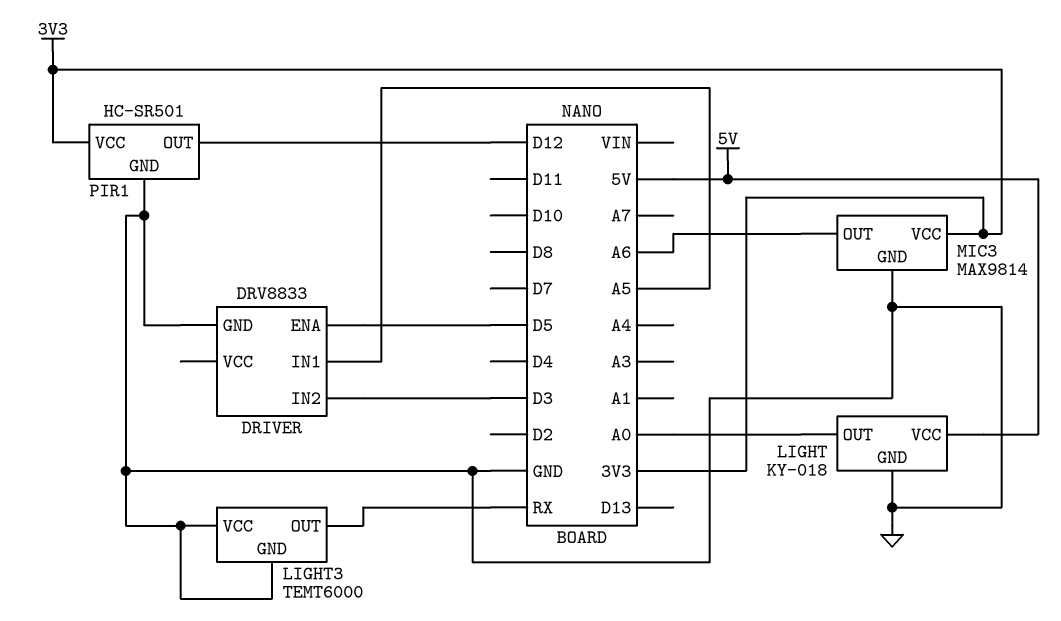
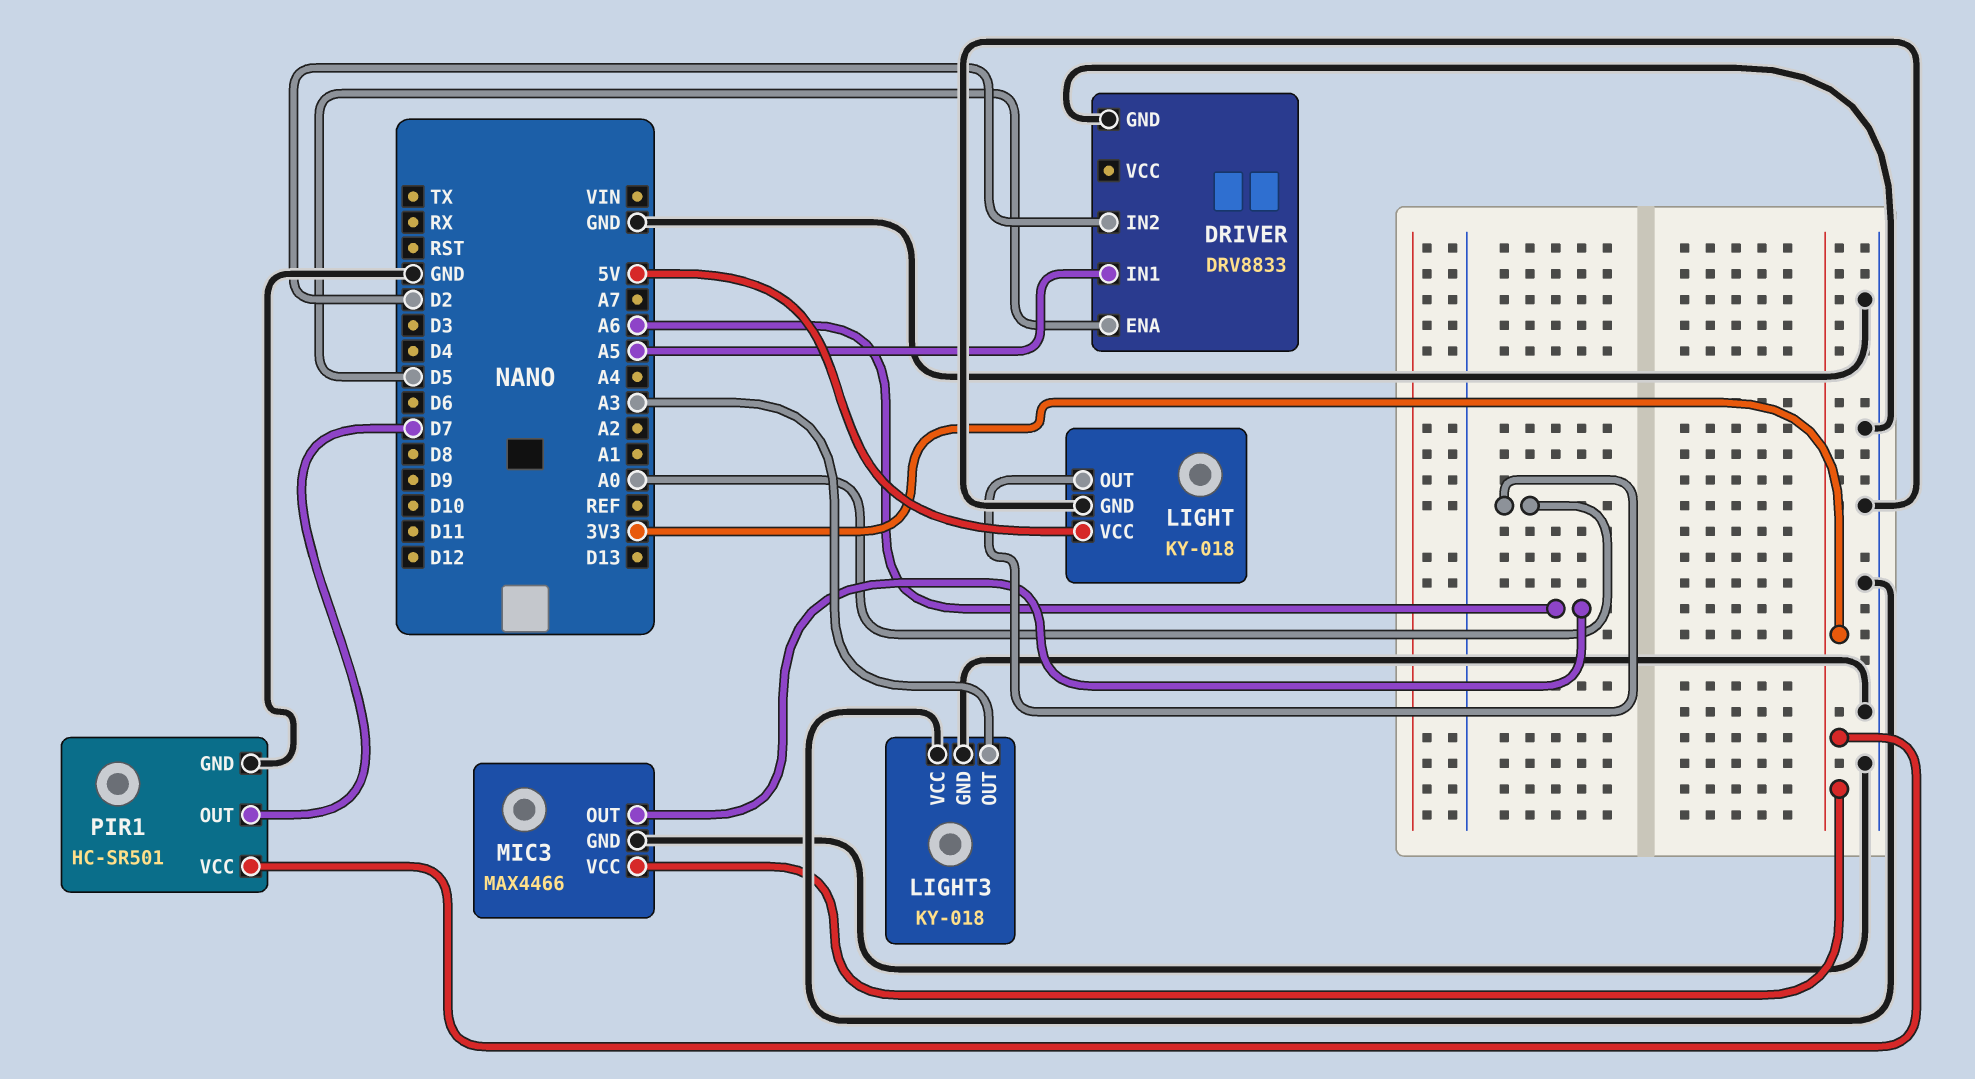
DRIVER pin IN2: D3 -> D2
LIGHT3: TEMT6000 -> KY-018
LIGHT3 pin OUT: RX -> A3
MIC3: MAX9814 -> MAX4466
PIR1 pin OUT: D12 -> D7

